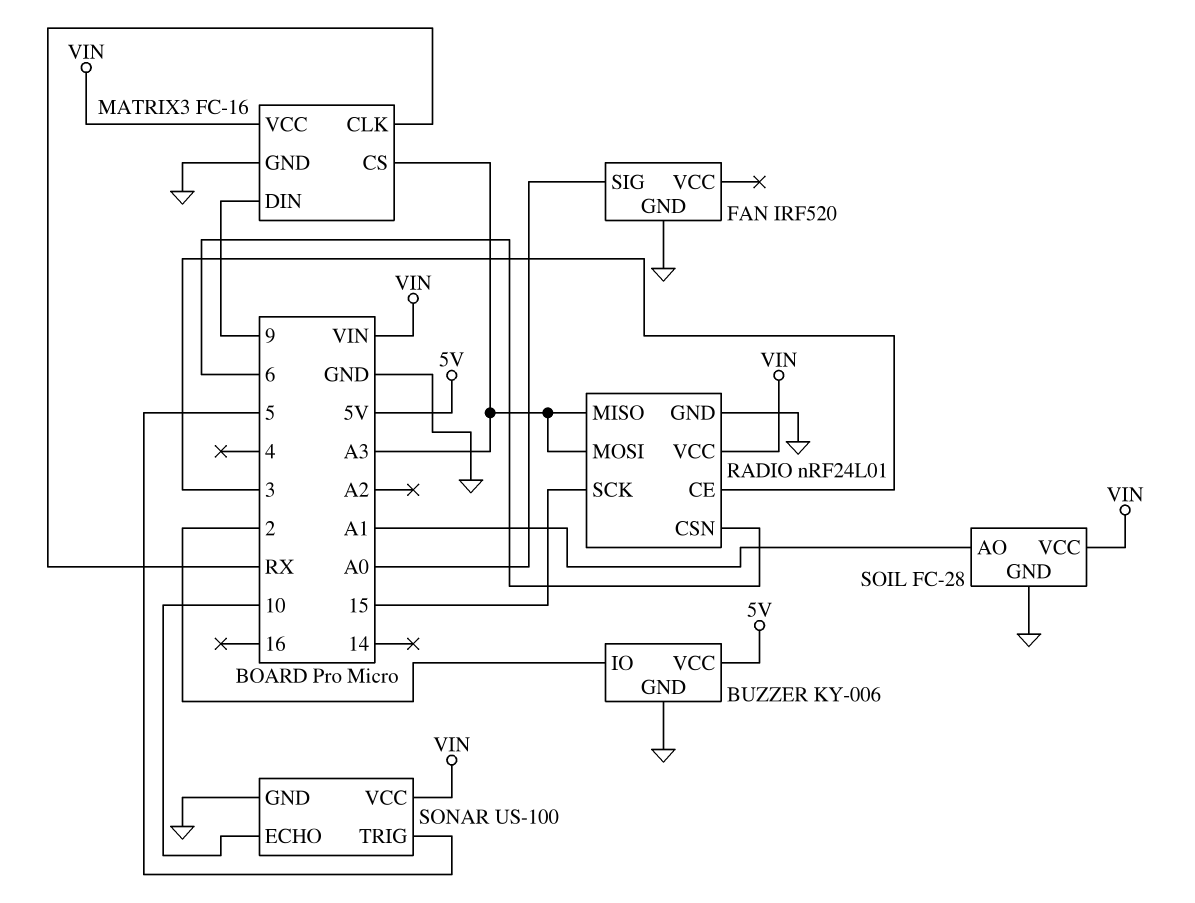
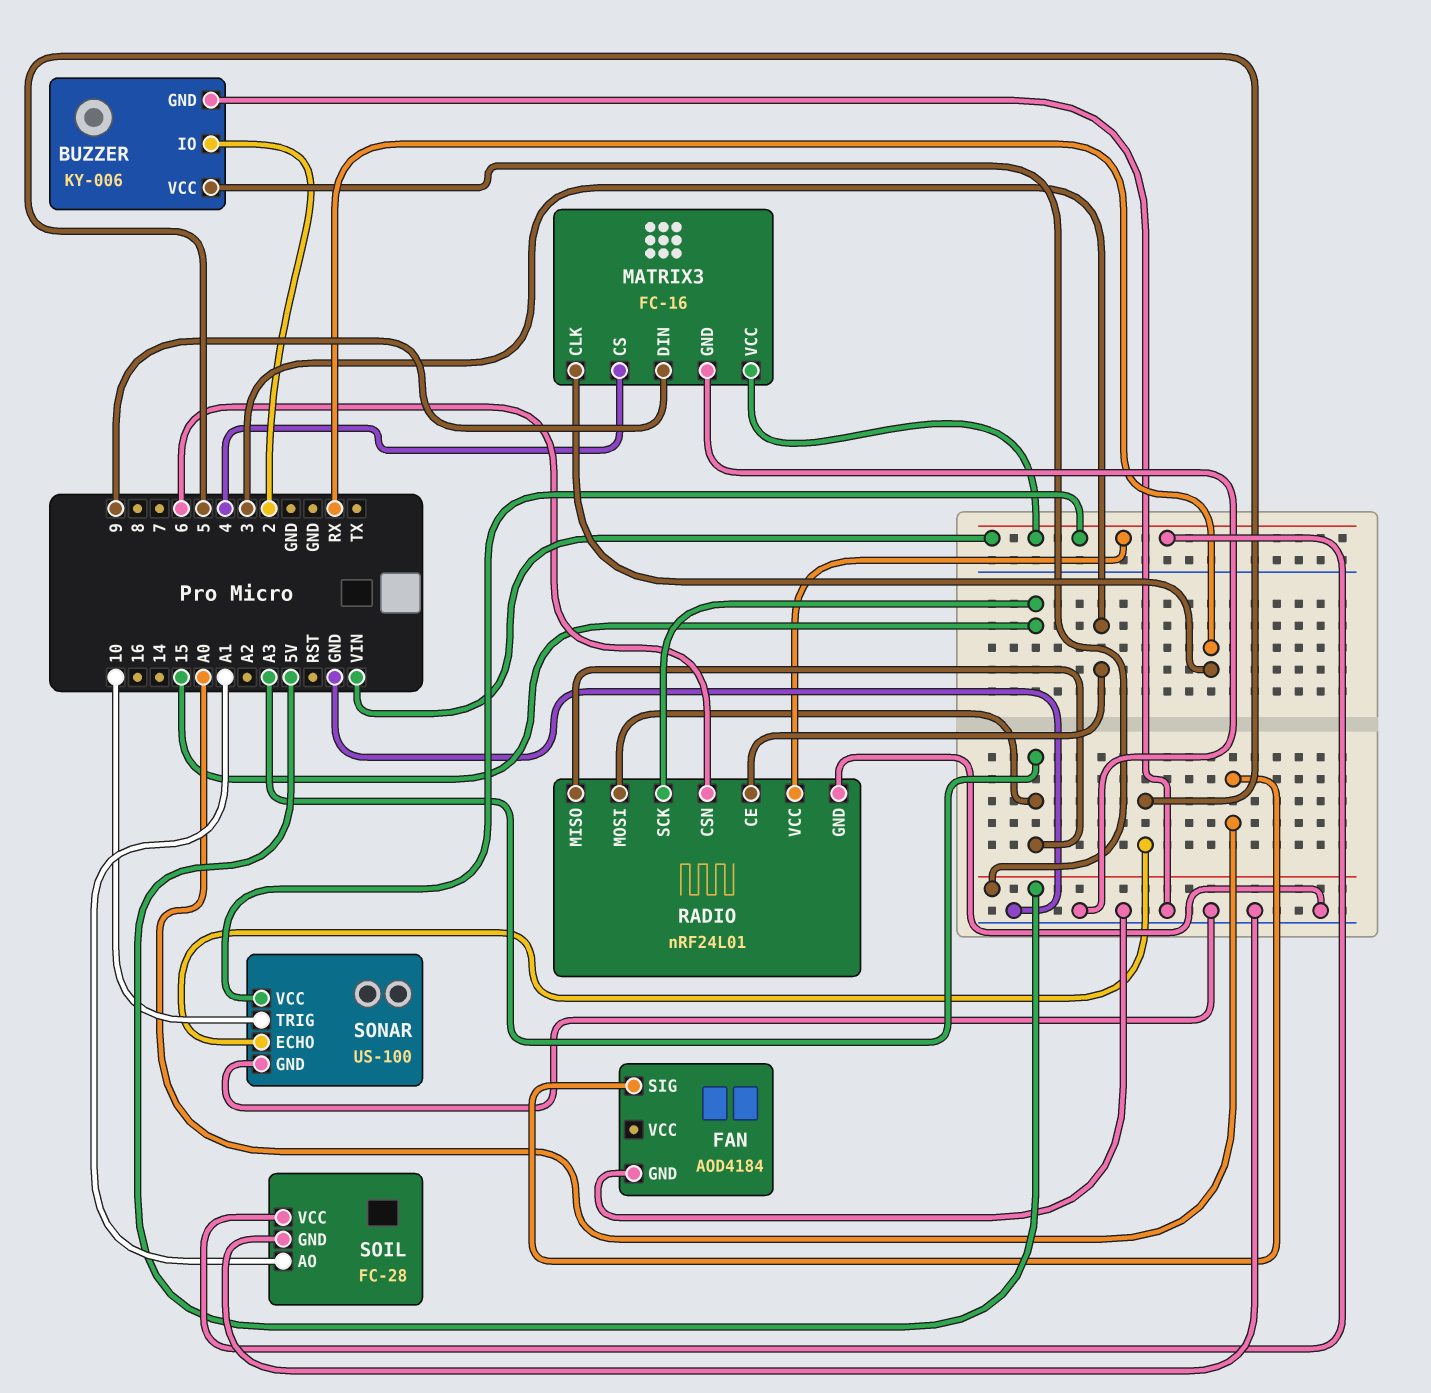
FAN: IRF520 -> AOD4184
MATRIX3 pin CS: A3 -> 4
SONAR pin ECHO: 10 -> 5
SONAR pin TRIG: 5 -> 10

